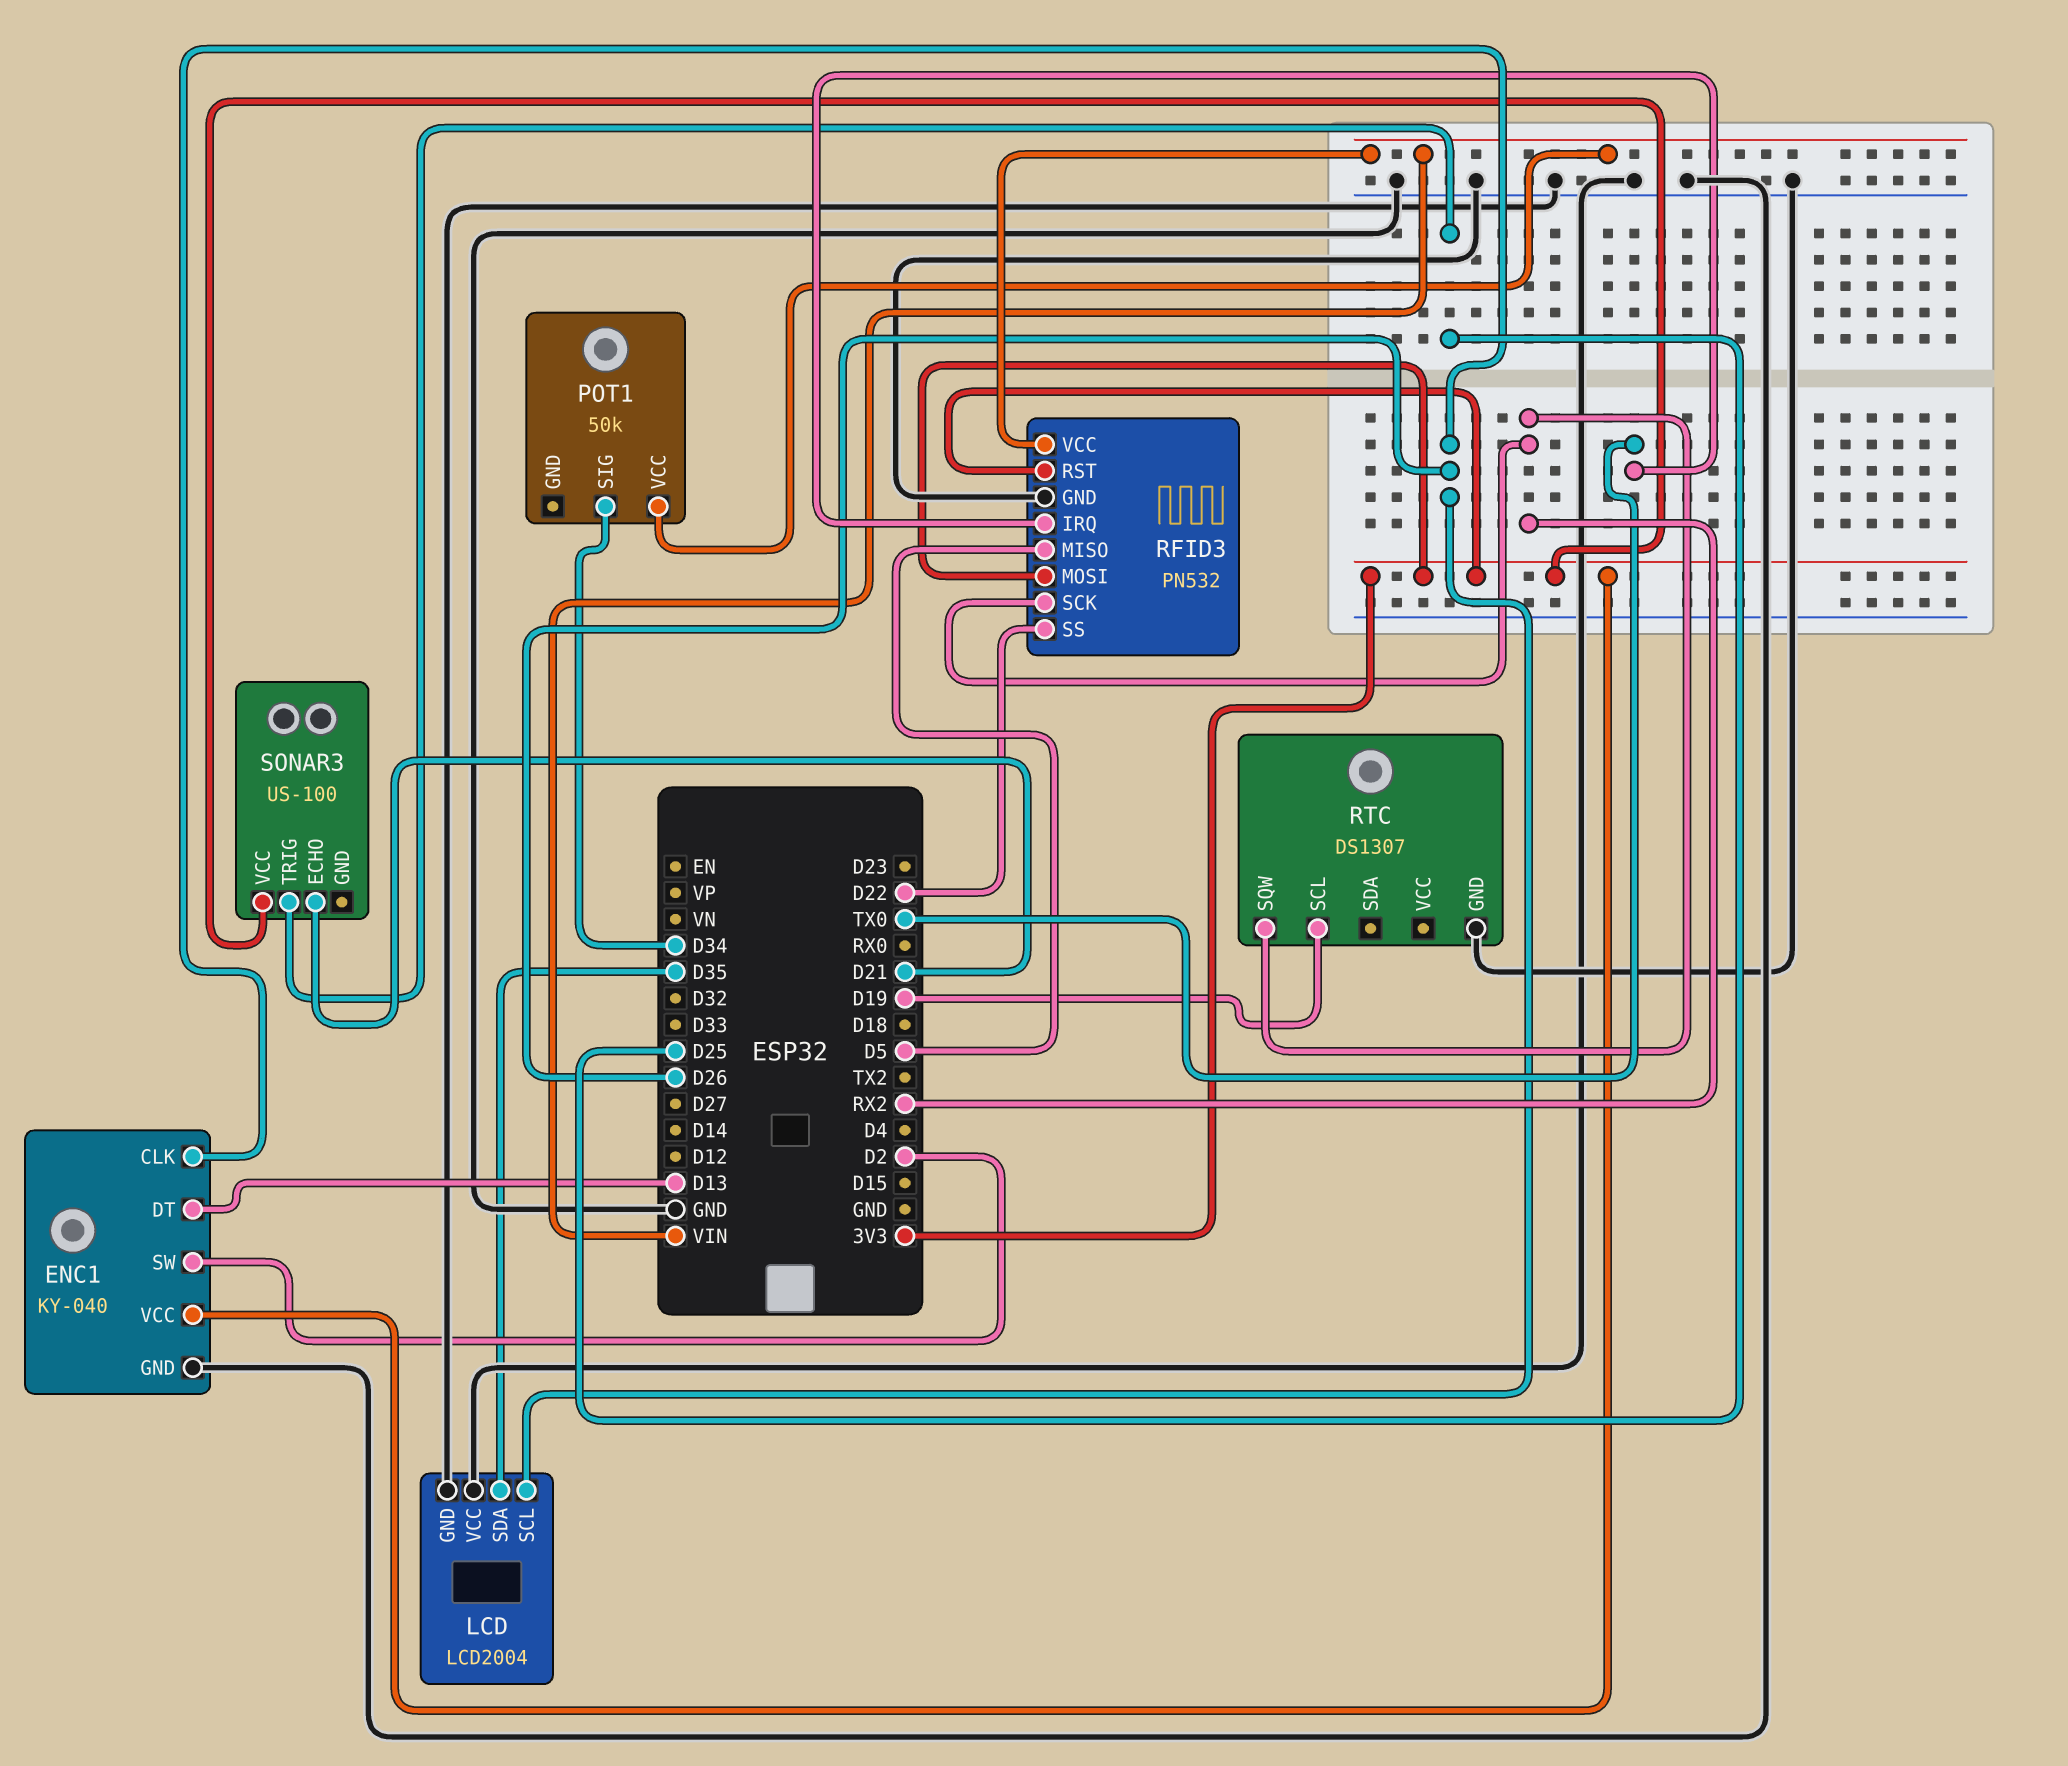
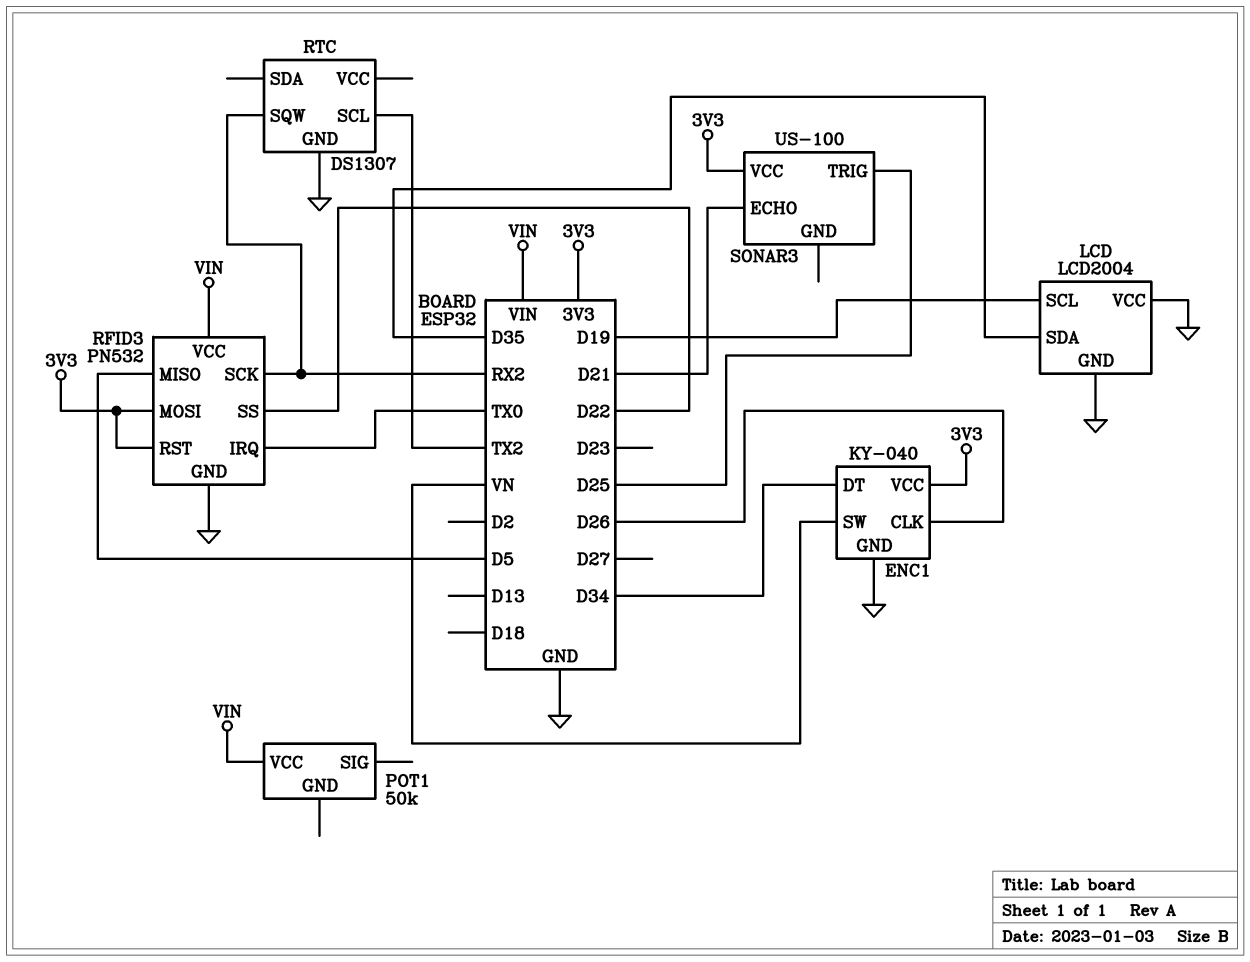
ENC1 pin DT: D13 -> D34
ENC1 pin SW: D2 -> VN
LCD pin SCL: D26 -> D19
POT1 pin SIG: D34 -> none
RTC pin SCL: D19 -> TX2

